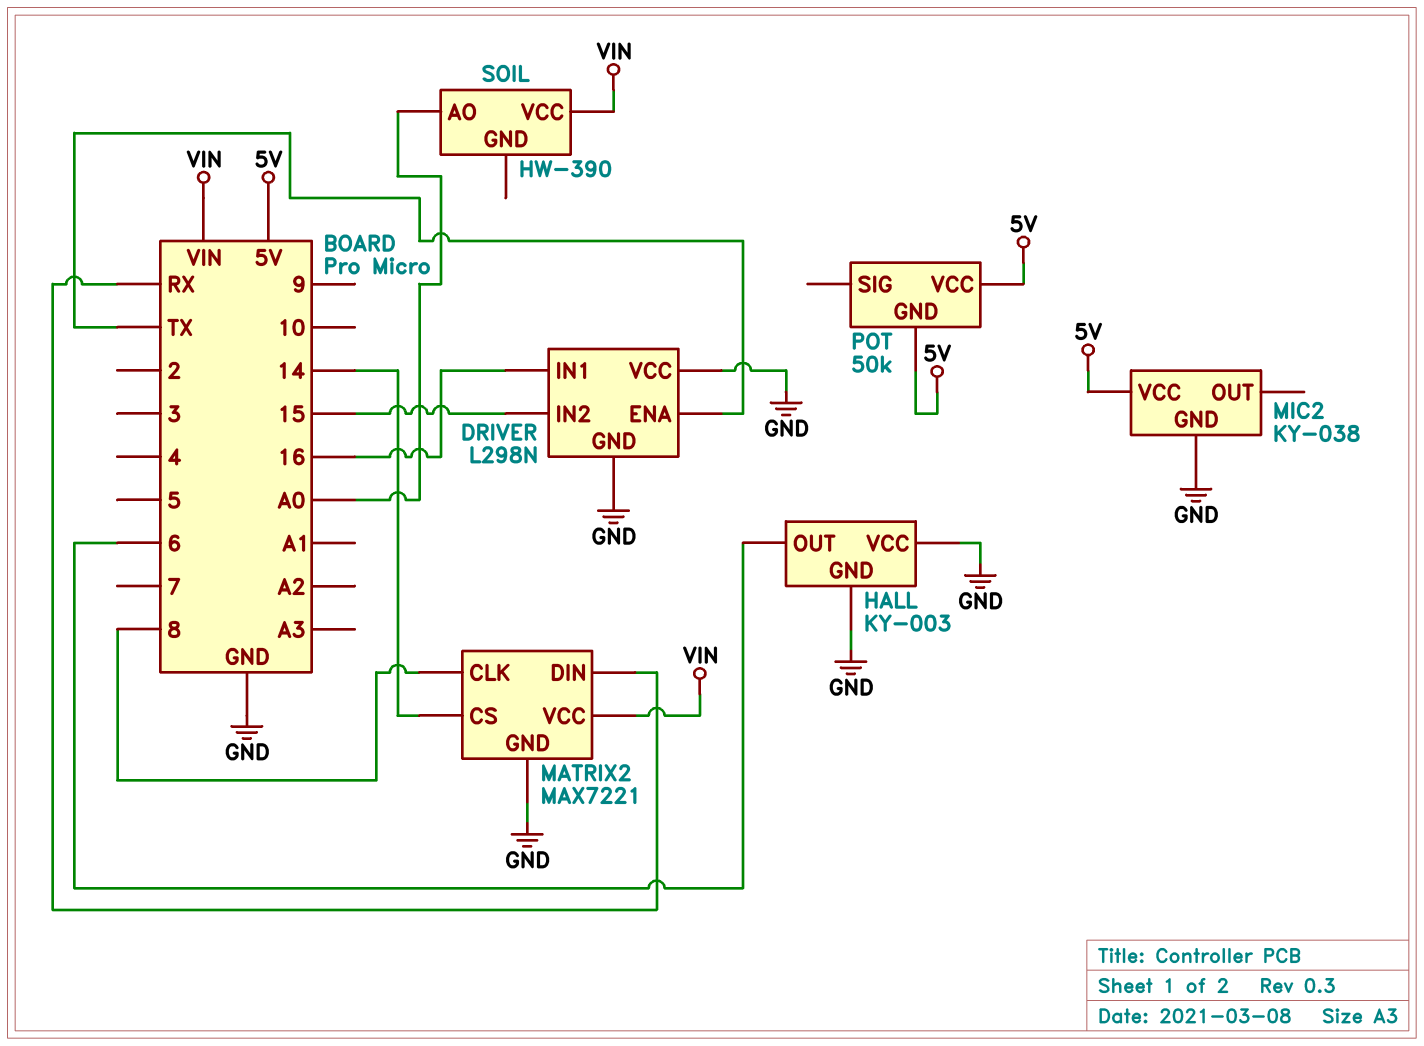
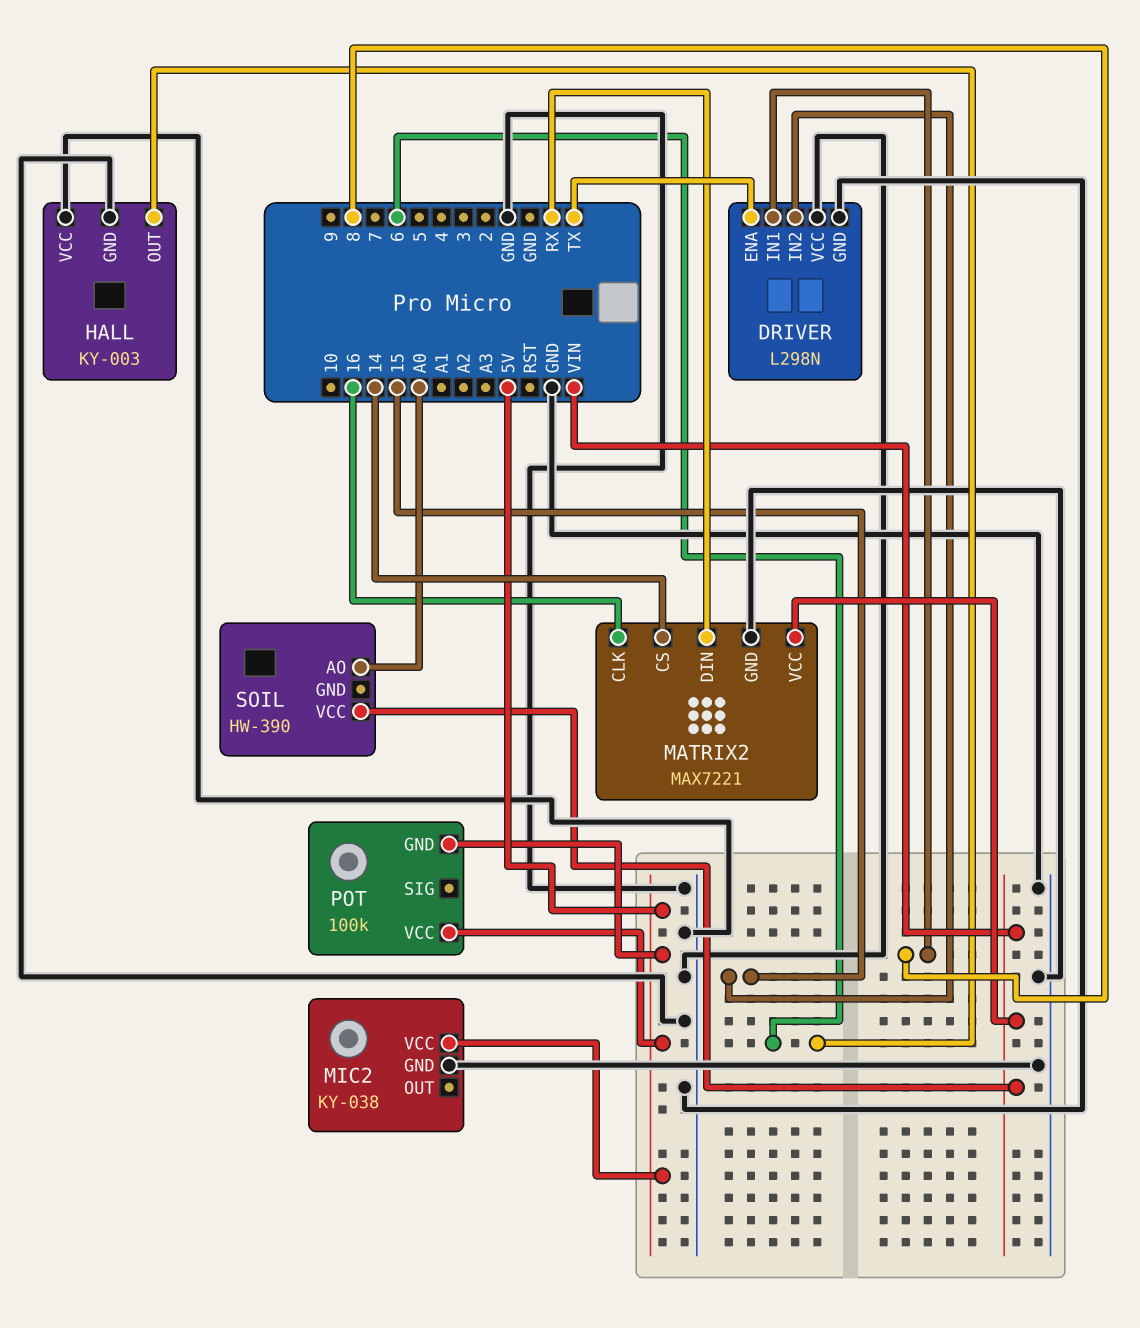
DRIVER pin IN1: 16 -> 8
MATRIX2 pin CLK: 8 -> 16
POT: 50k -> 100k

